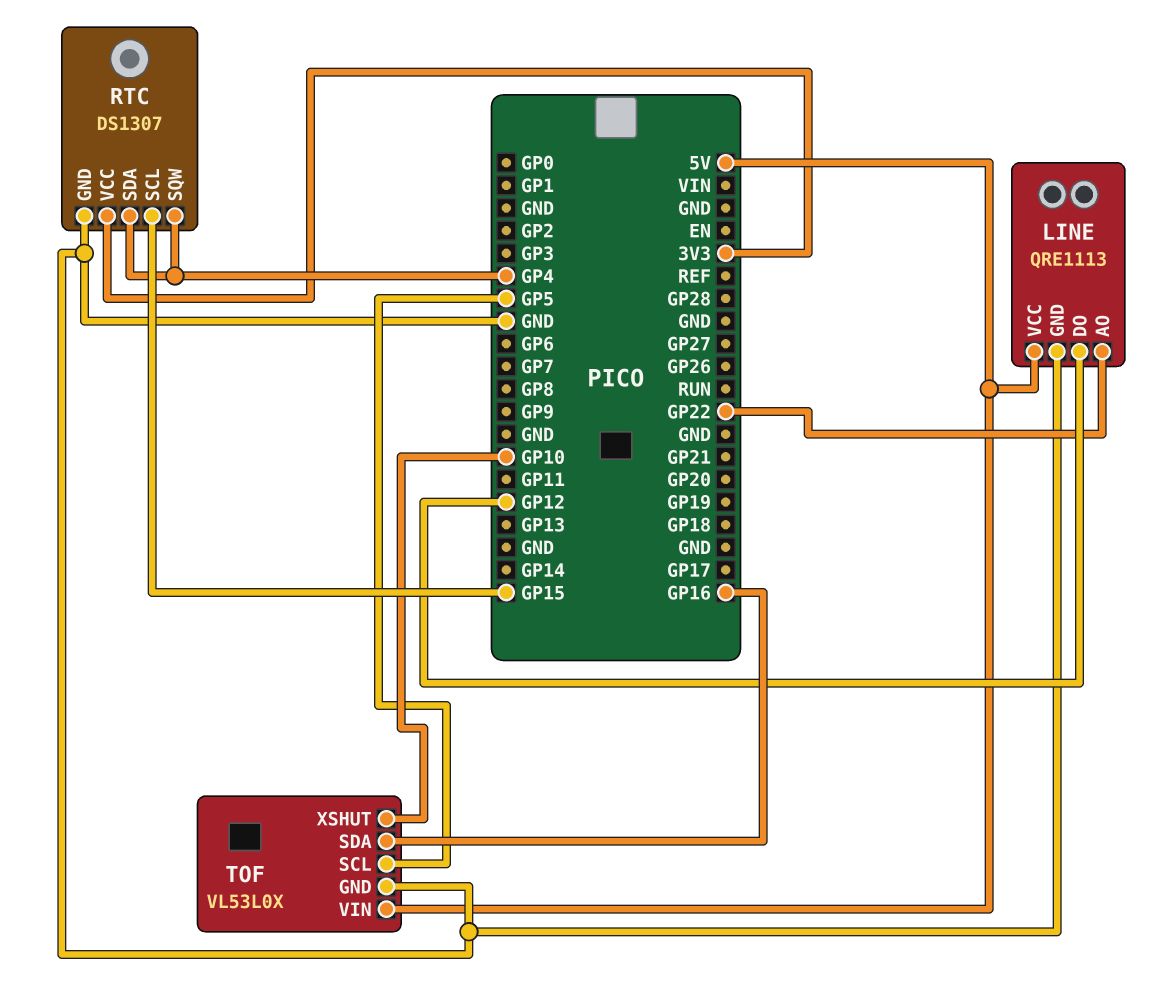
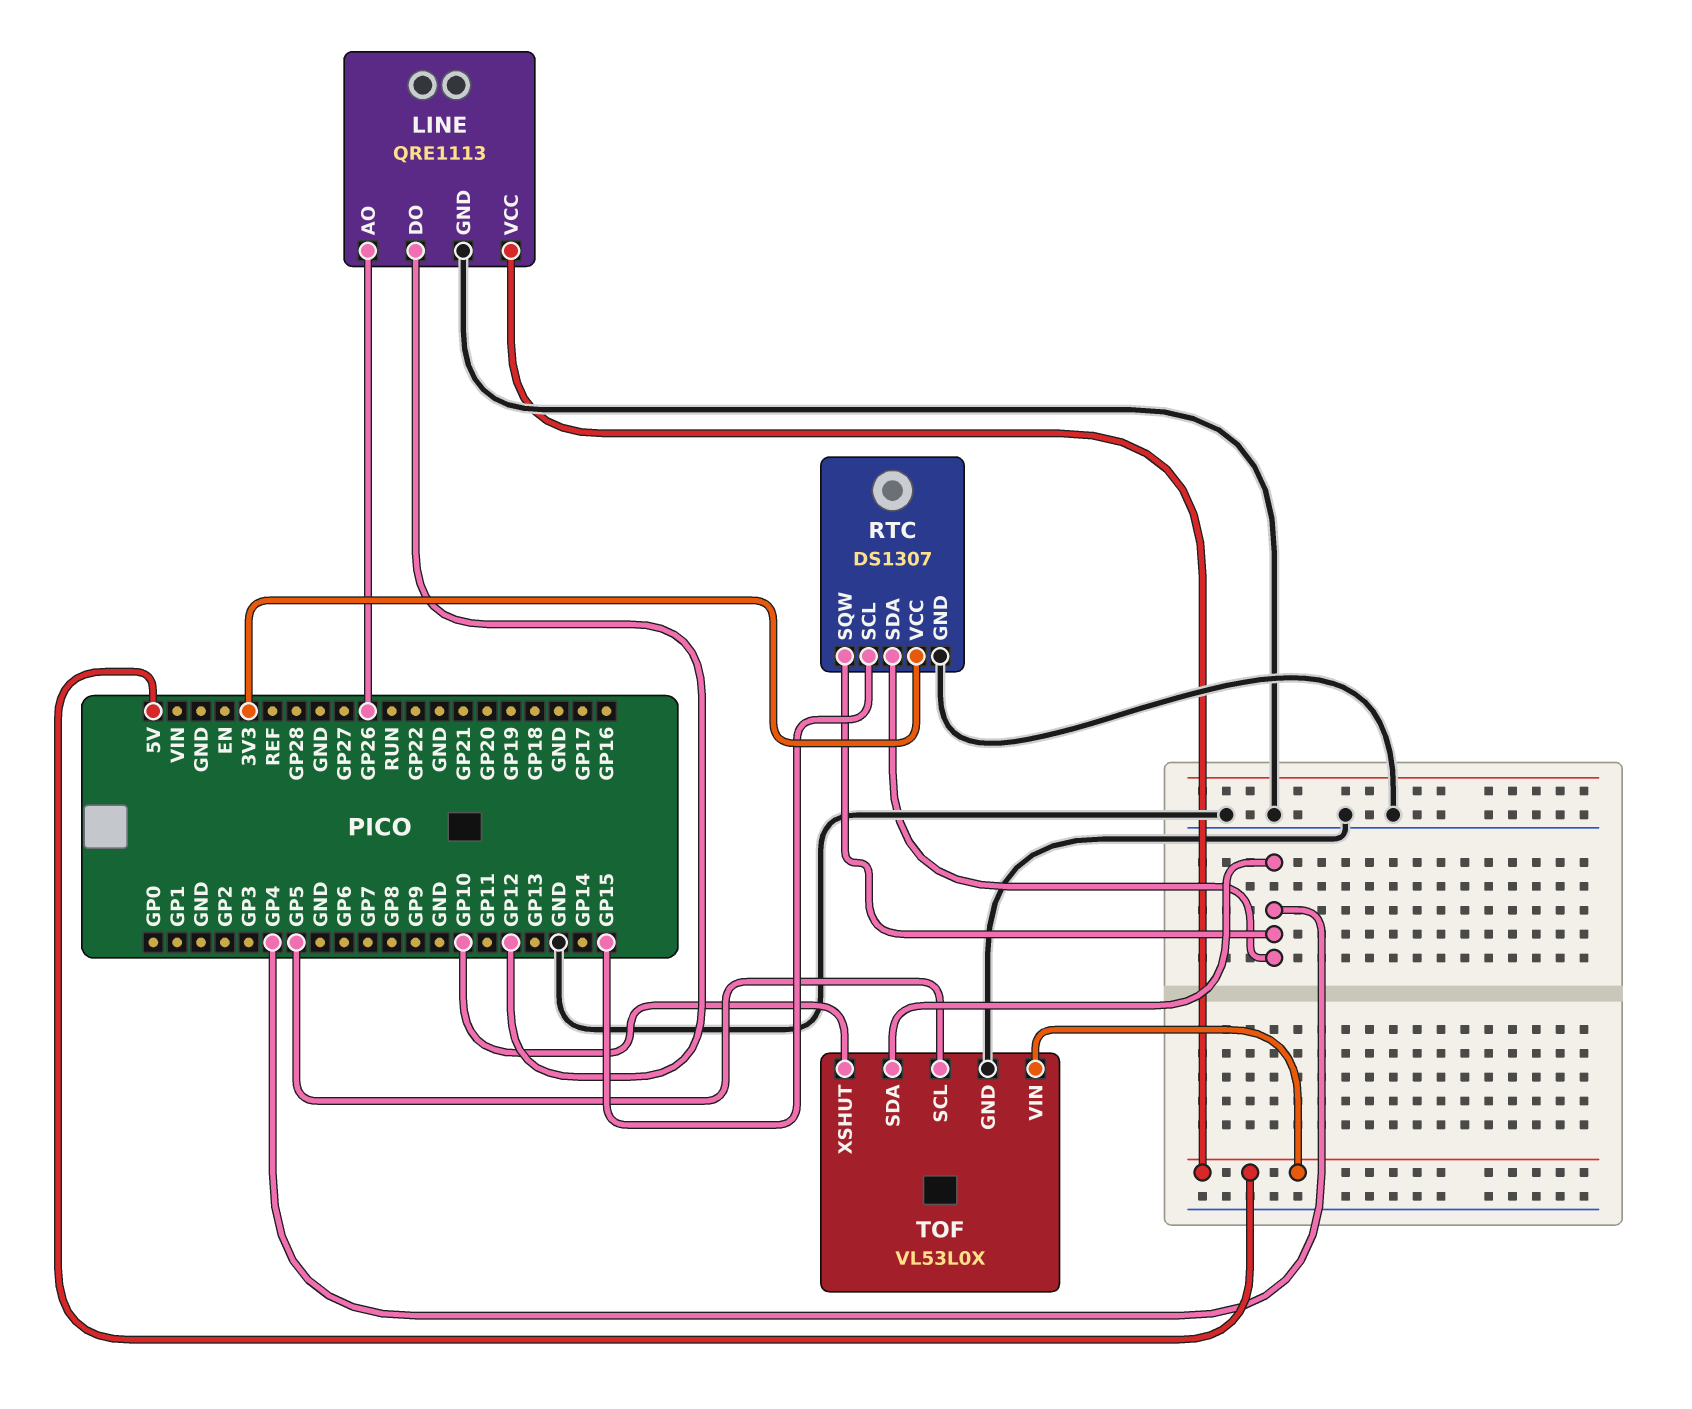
LINE pin AO: GP22 -> GP26
TOF pin SDA: GP16 -> GP4

